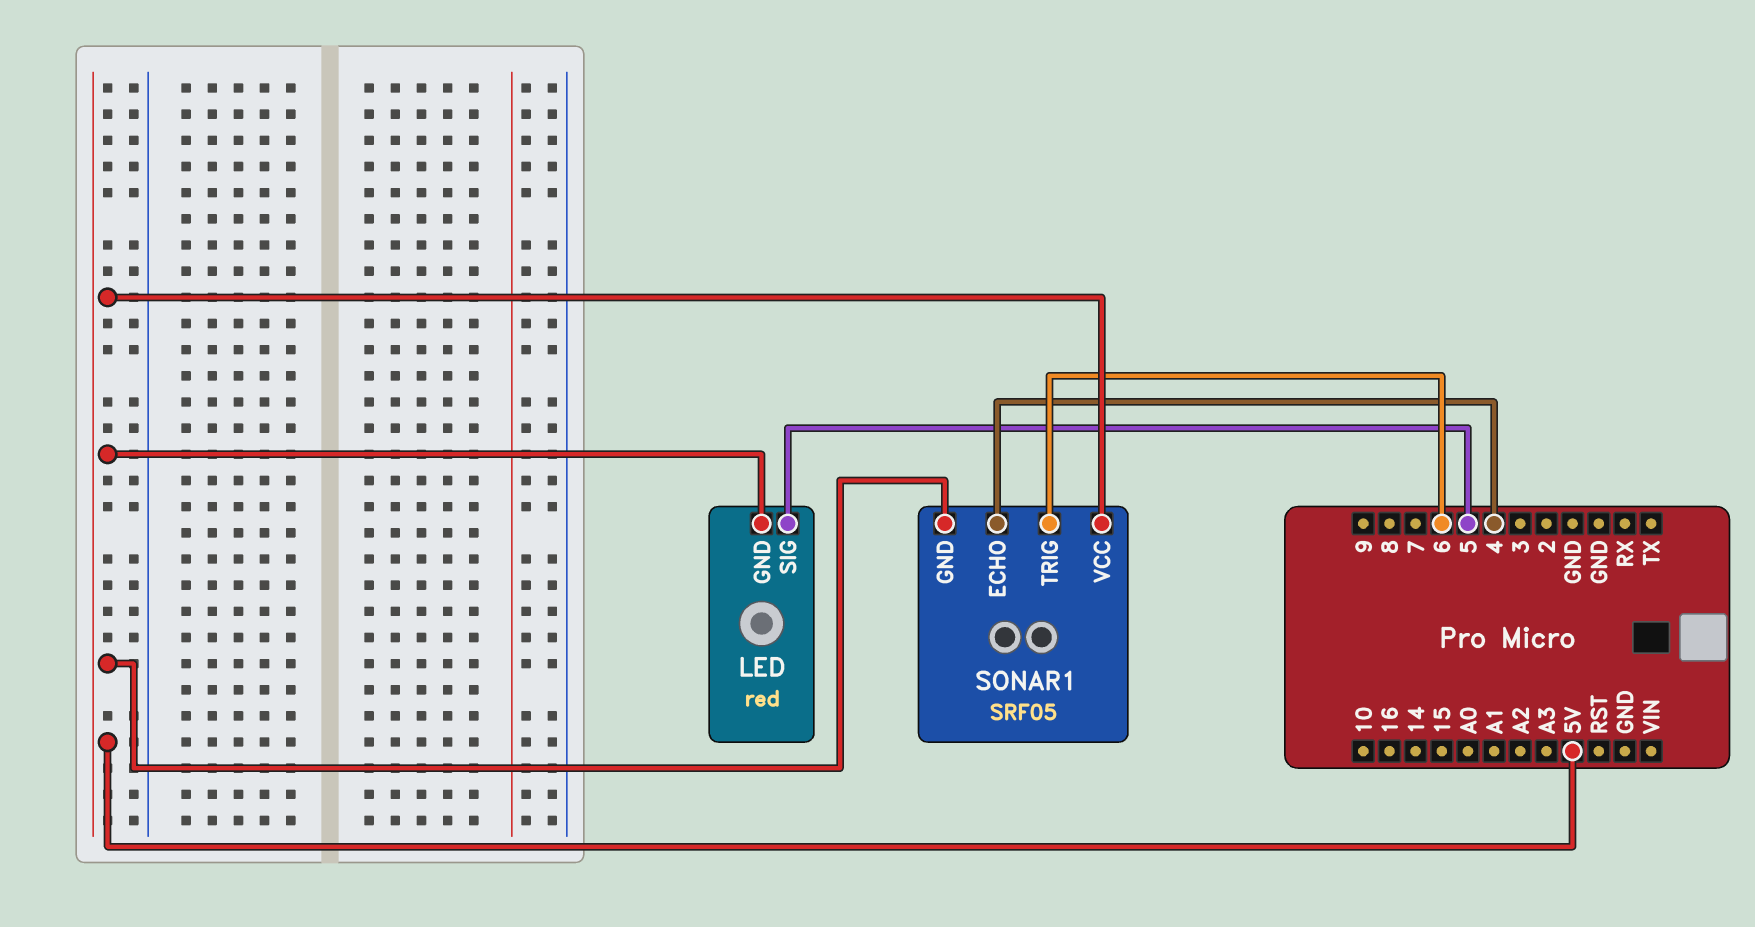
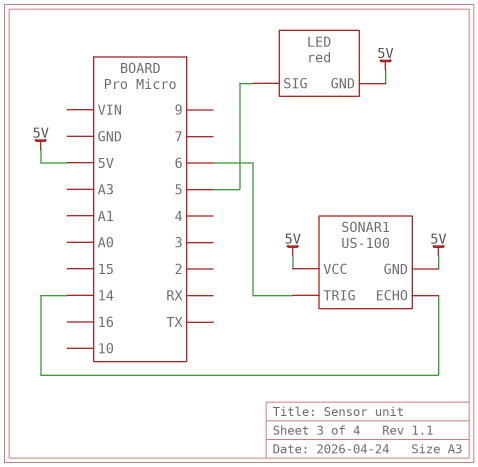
SONAR1: SRF05 -> US-100
SONAR1 pin ECHO: 4 -> 14

